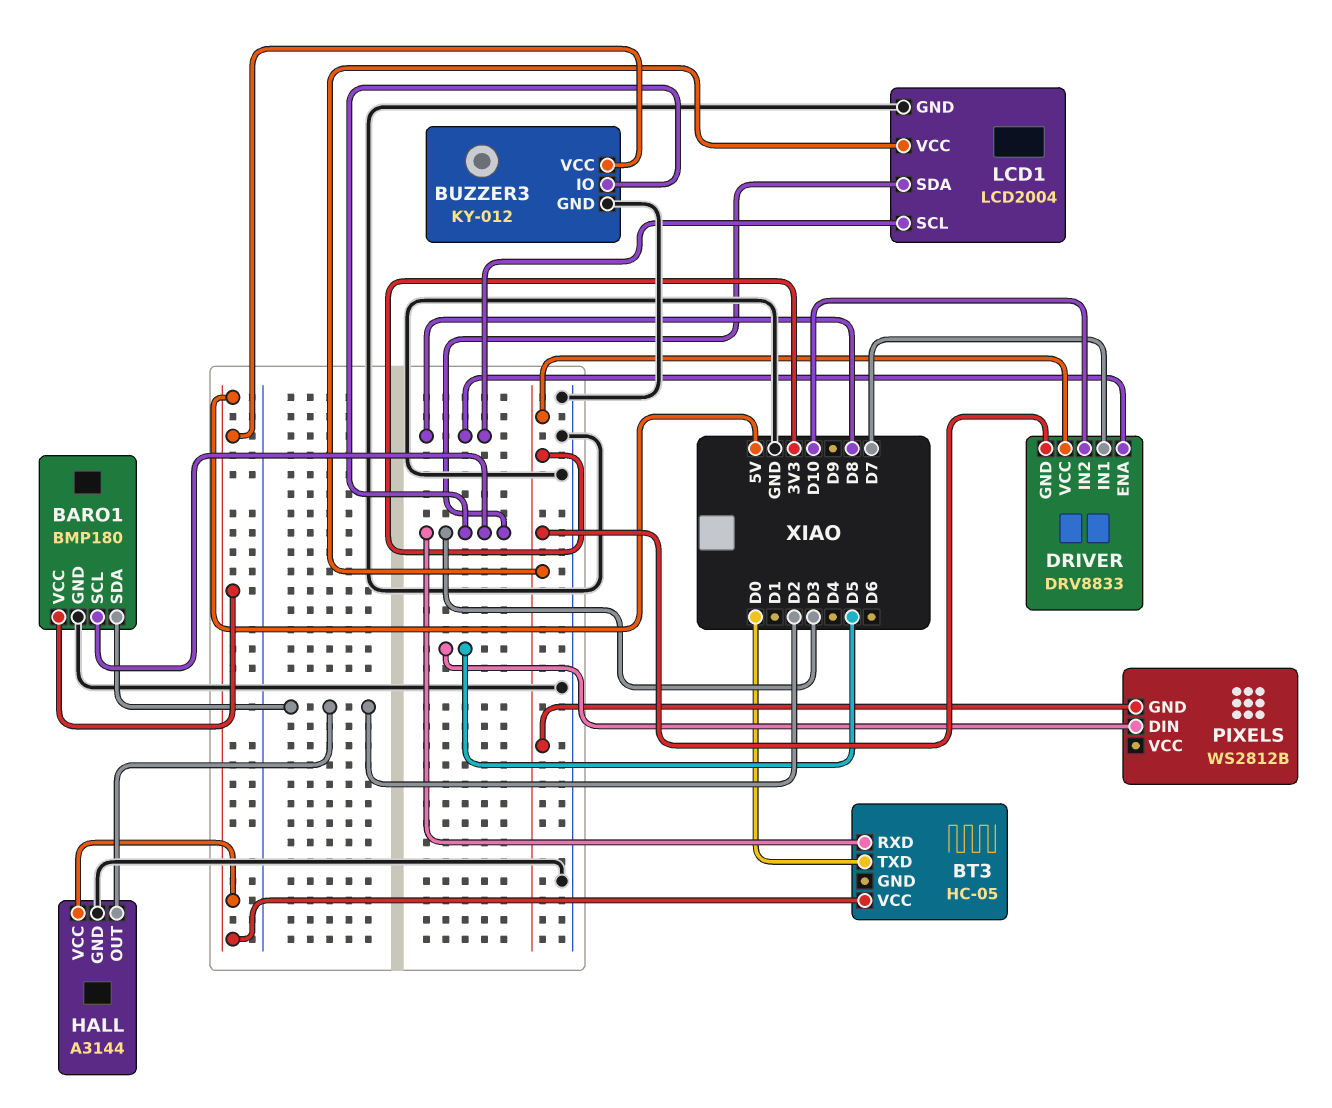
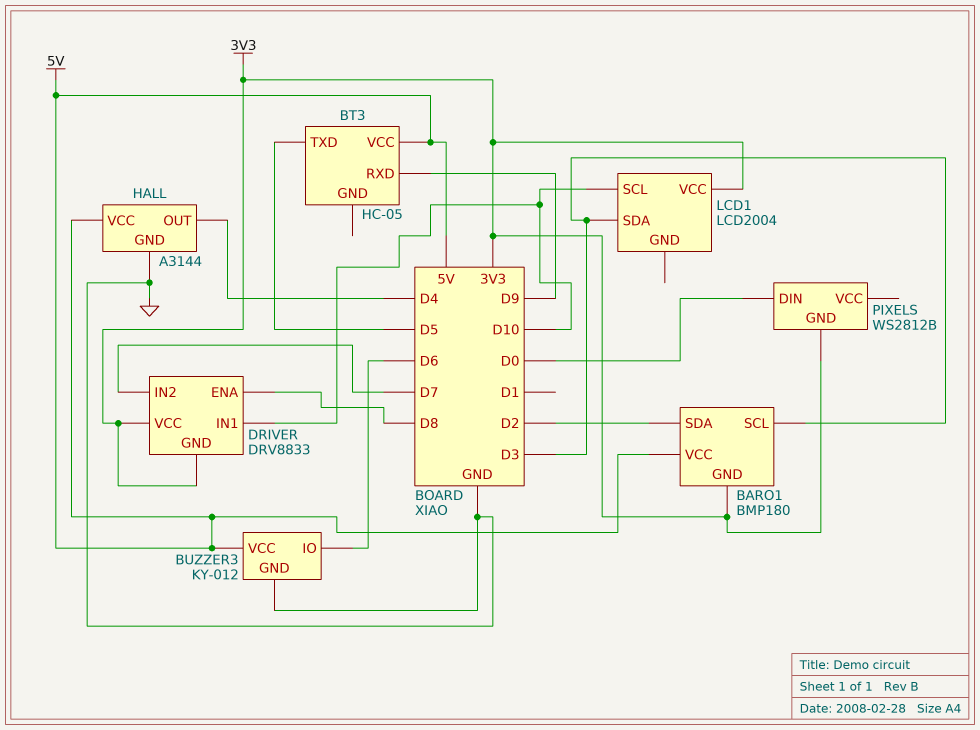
BARO1 pin GND: GND -> 3V3
BT3 pin RXD: D3 -> D9
BT3 pin TXD: D0 -> D5
BUZZER3 pin IO: D3 -> D6
DRIVER pin IN1: D7 -> D10
DRIVER pin IN2: D10 -> D7
HALL pin OUT: D2 -> D4
LCD1 pin GND: GND -> none
LCD1 pin SCL: D8 -> D10
PIXELS pin DIN: D5 -> D0

